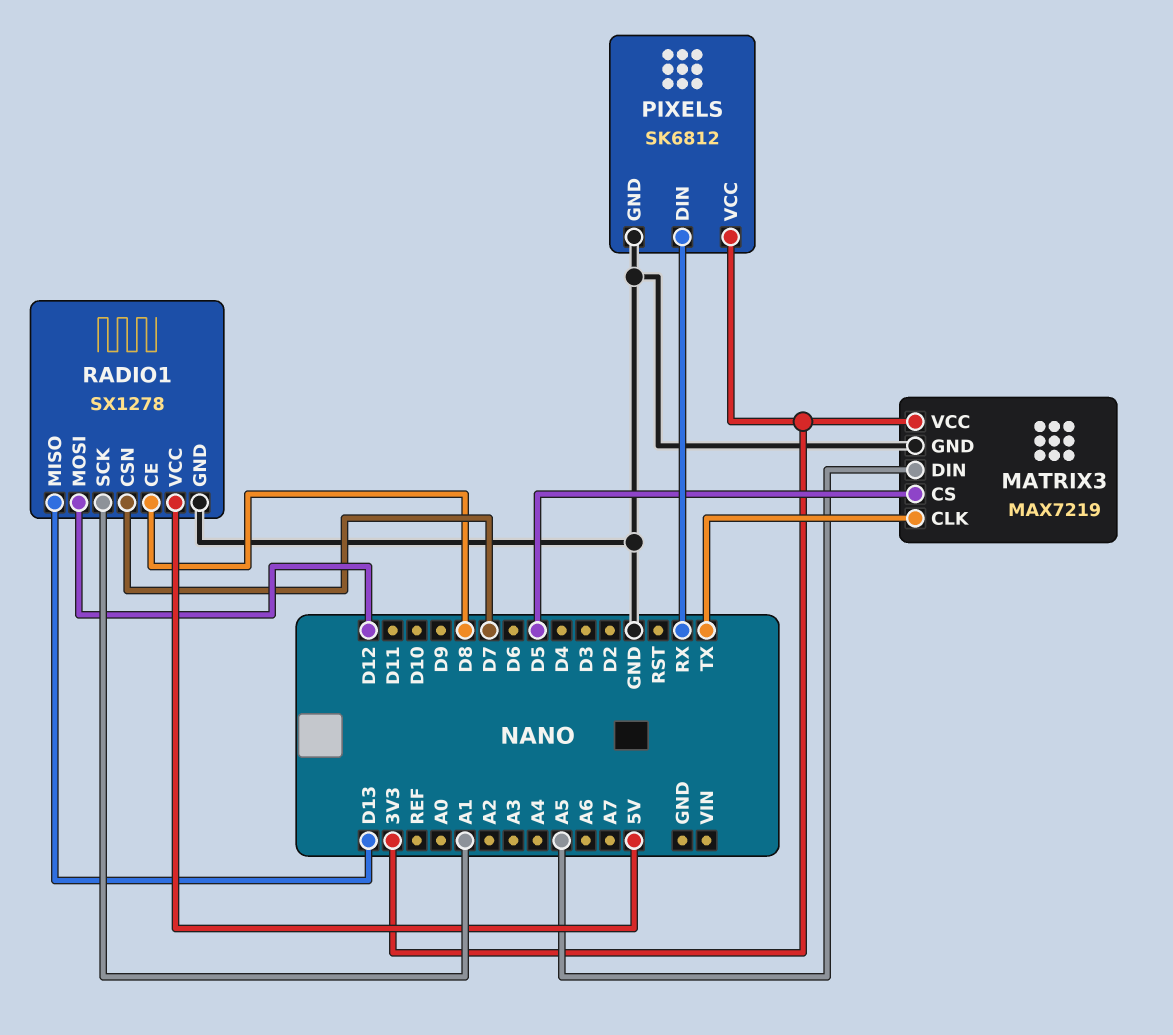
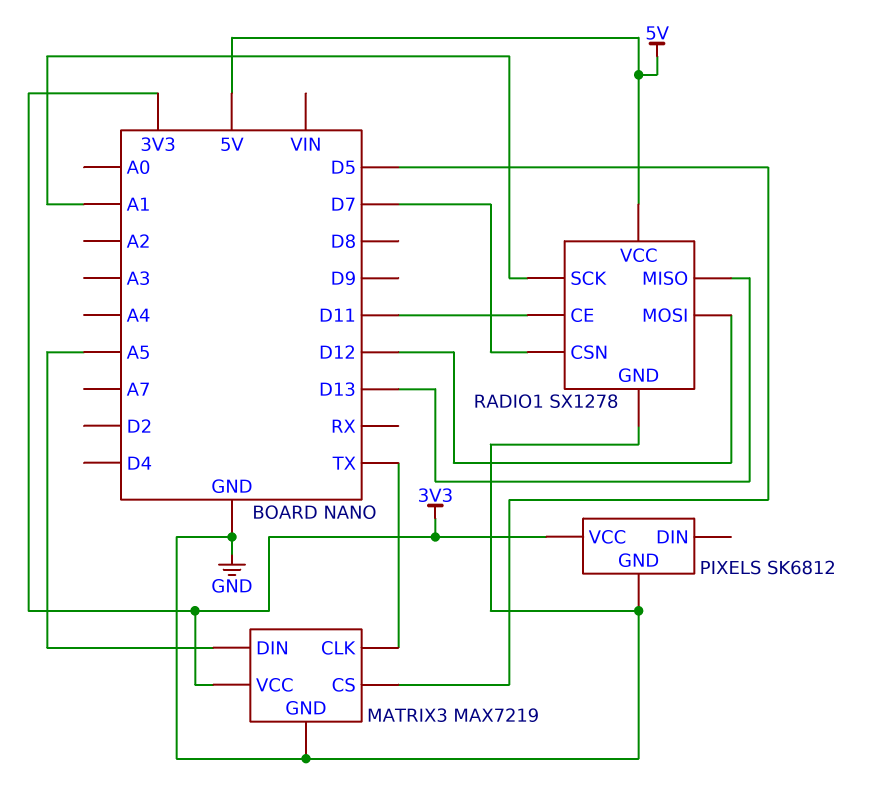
PIXELS pin DIN: RX -> none
RADIO1 pin CE: D8 -> D11

